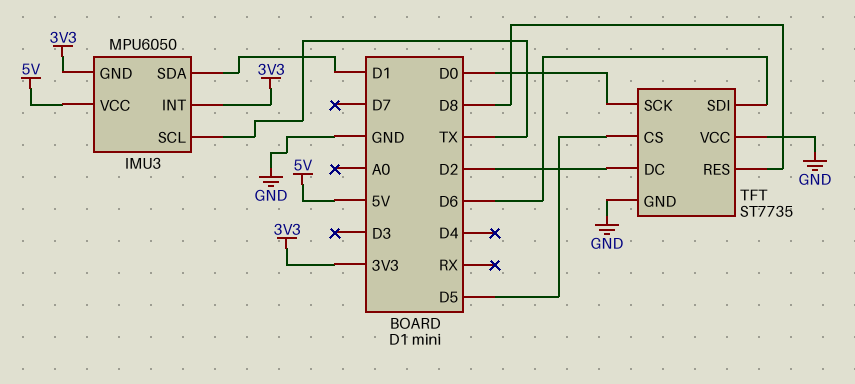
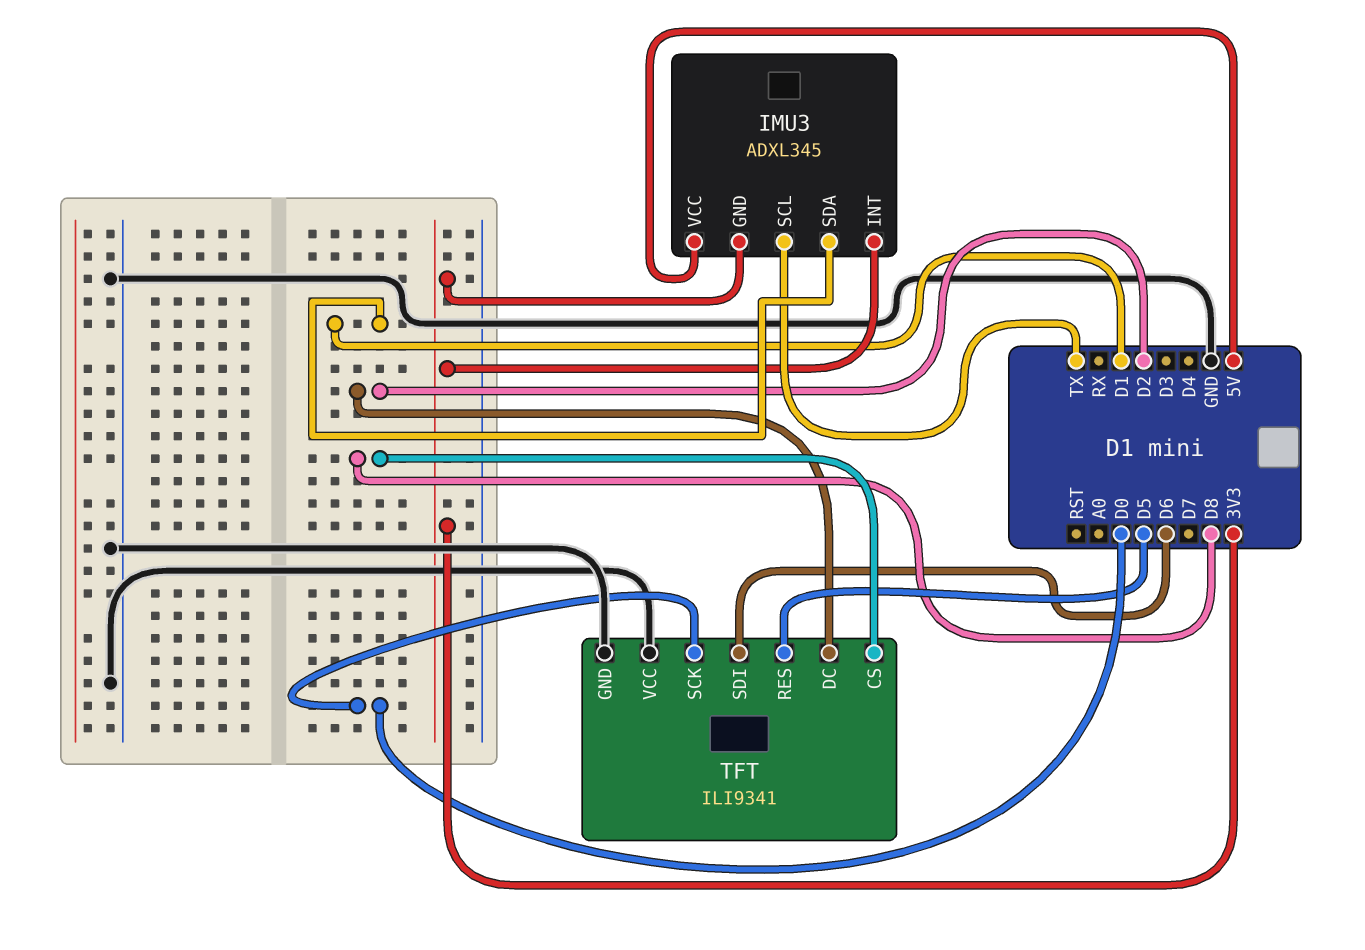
IMU3: MPU6050 -> ADXL345
TFT: ST7735 -> ILI9341
TFT pin CS: D5 -> D8
TFT pin RES: D8 -> D5

